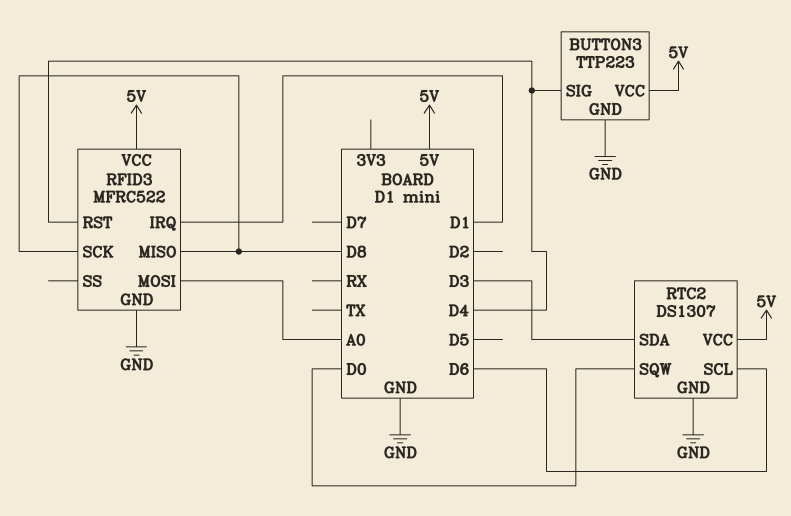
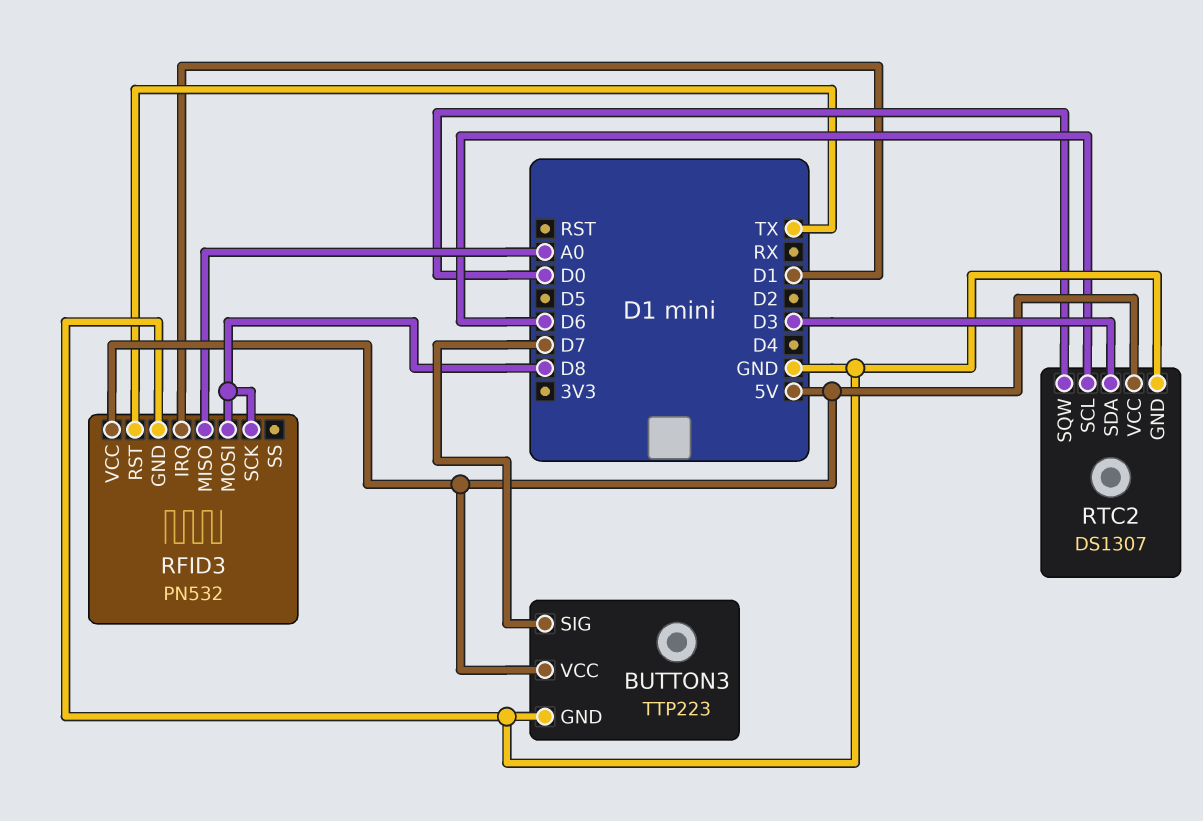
BUTTON3 pin SIG: D4 -> D7
RFID3: MFRC522 -> PN532
RFID3 pin MISO: D8 -> A0
RFID3 pin MOSI: A0 -> D8
RFID3 pin RST: D4 -> TX

